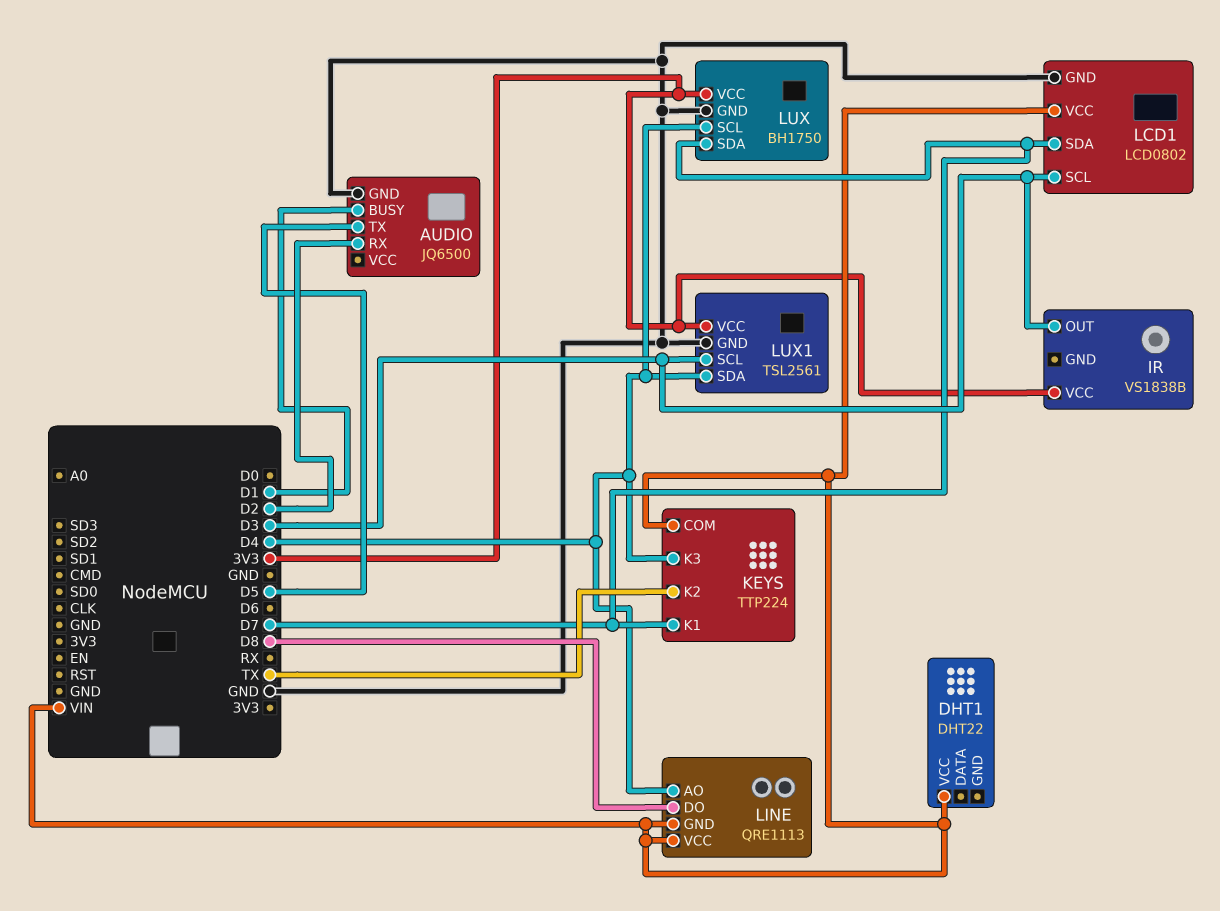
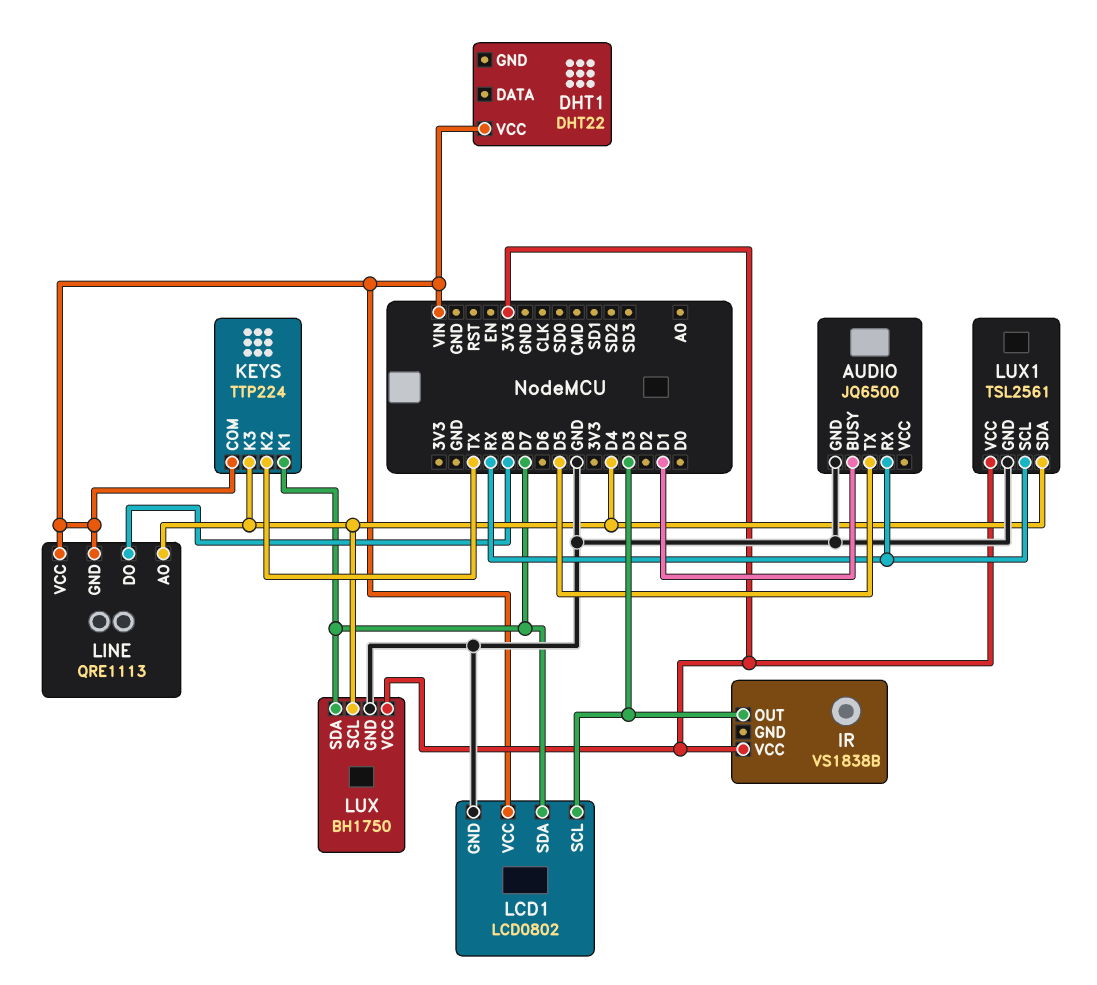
AUDIO pin RX: D2 -> RX
LUX1 pin SCL: D3 -> RX

